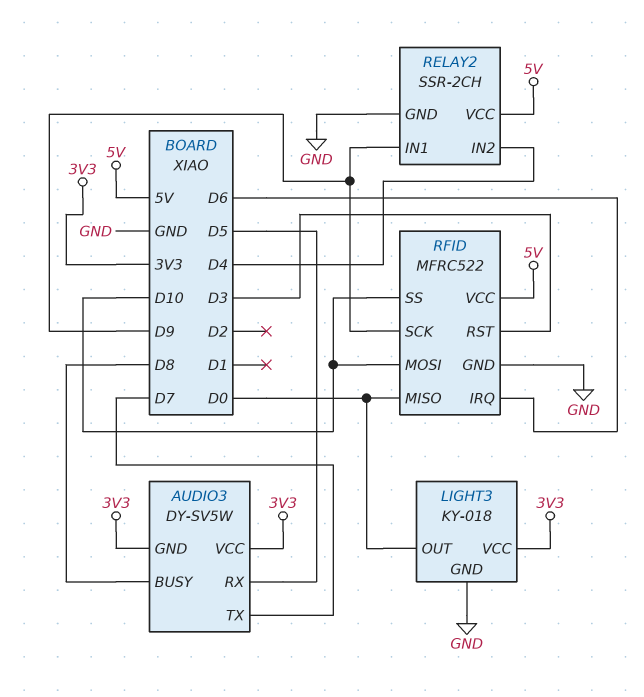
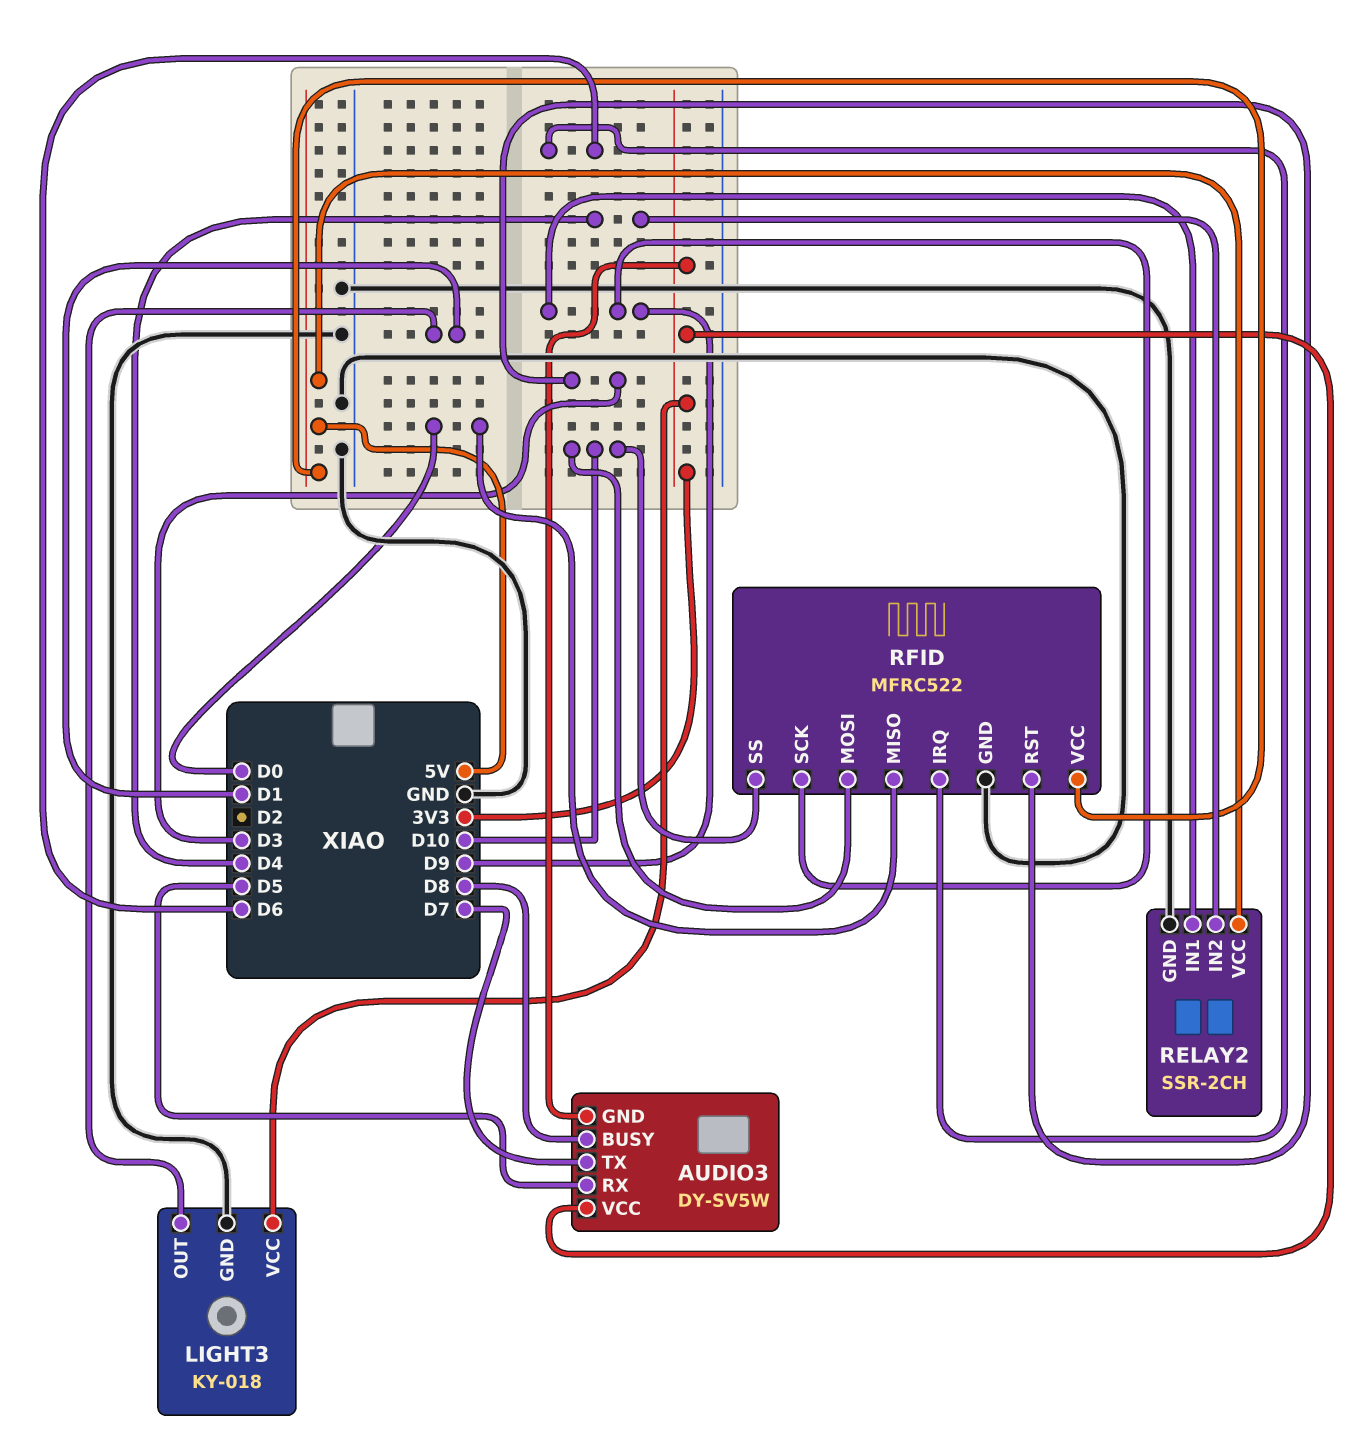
LIGHT3 pin OUT: D0 -> D1

